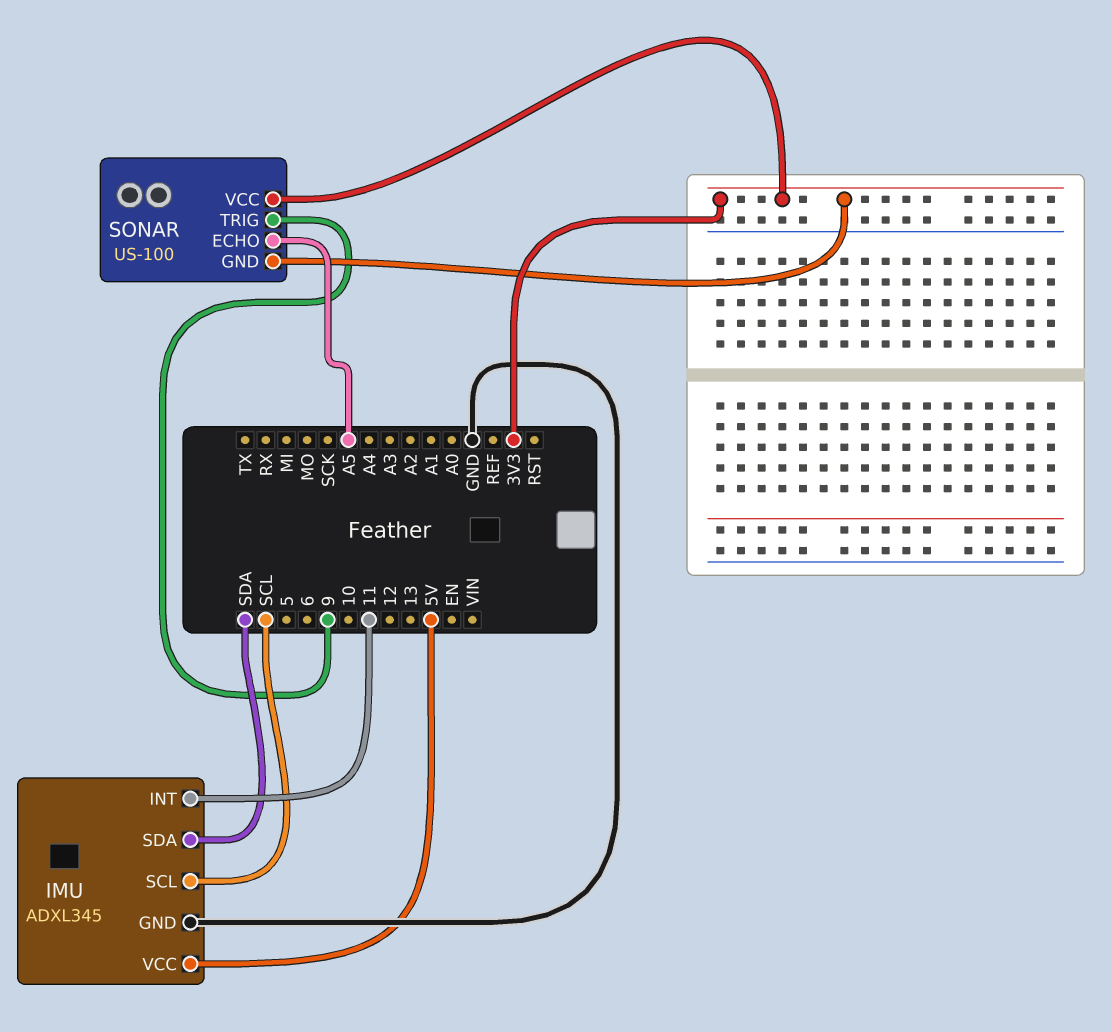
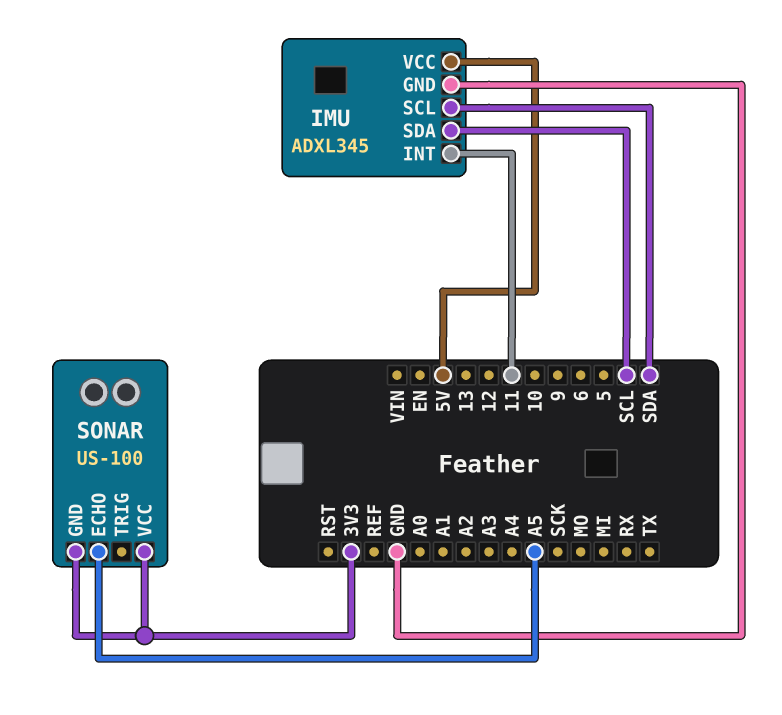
IMU pin SCL: SCL -> SDA
IMU pin SDA: SDA -> SCL
SONAR pin TRIG: 9 -> none

